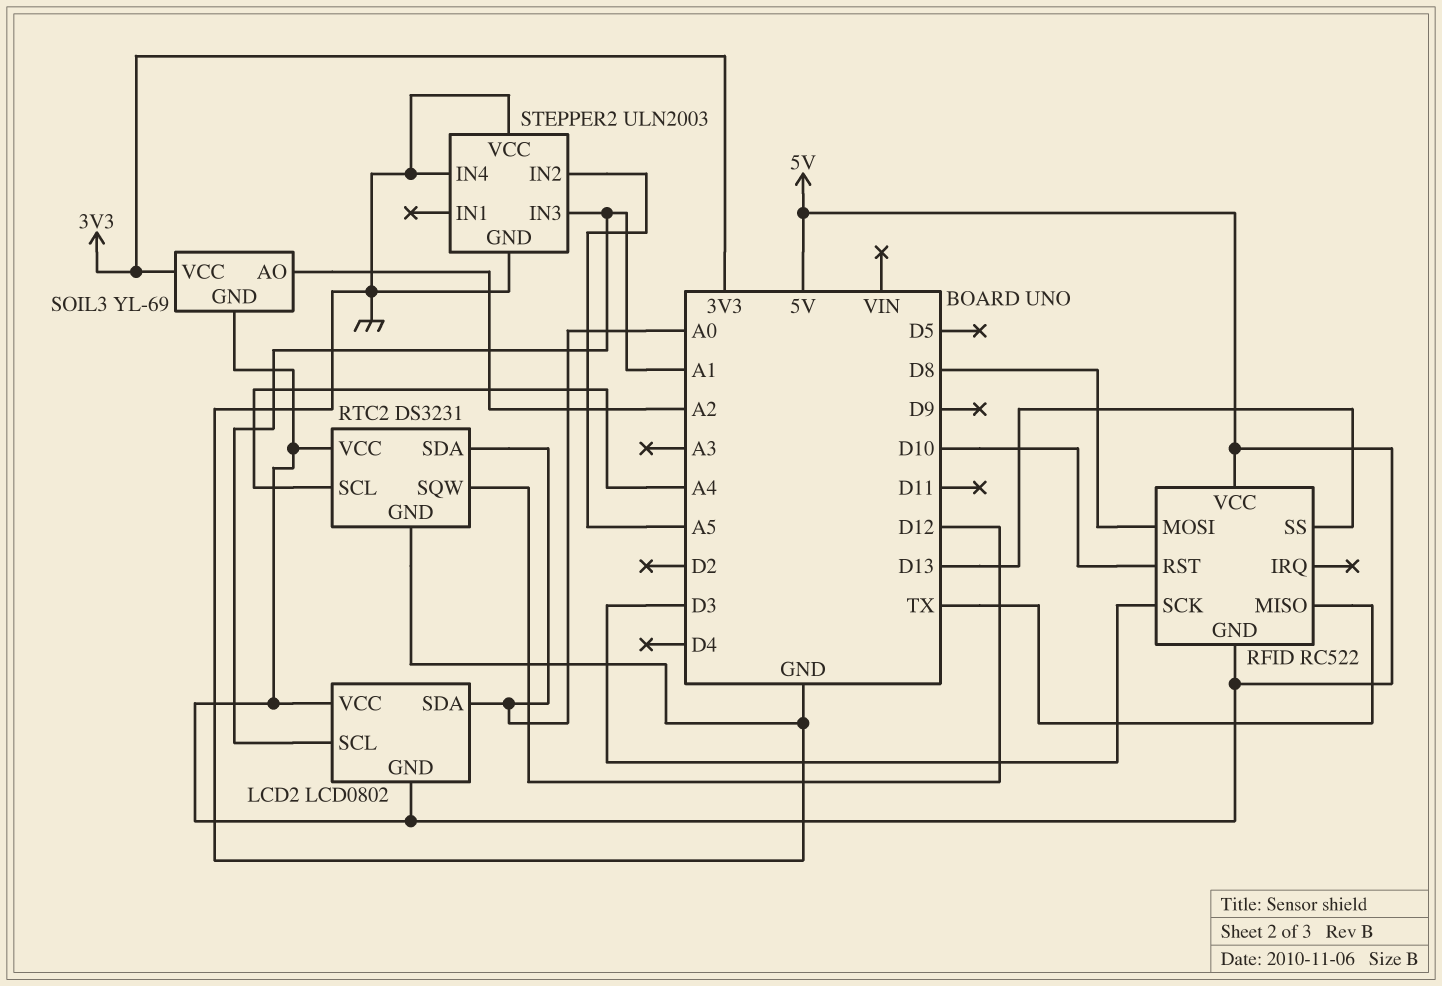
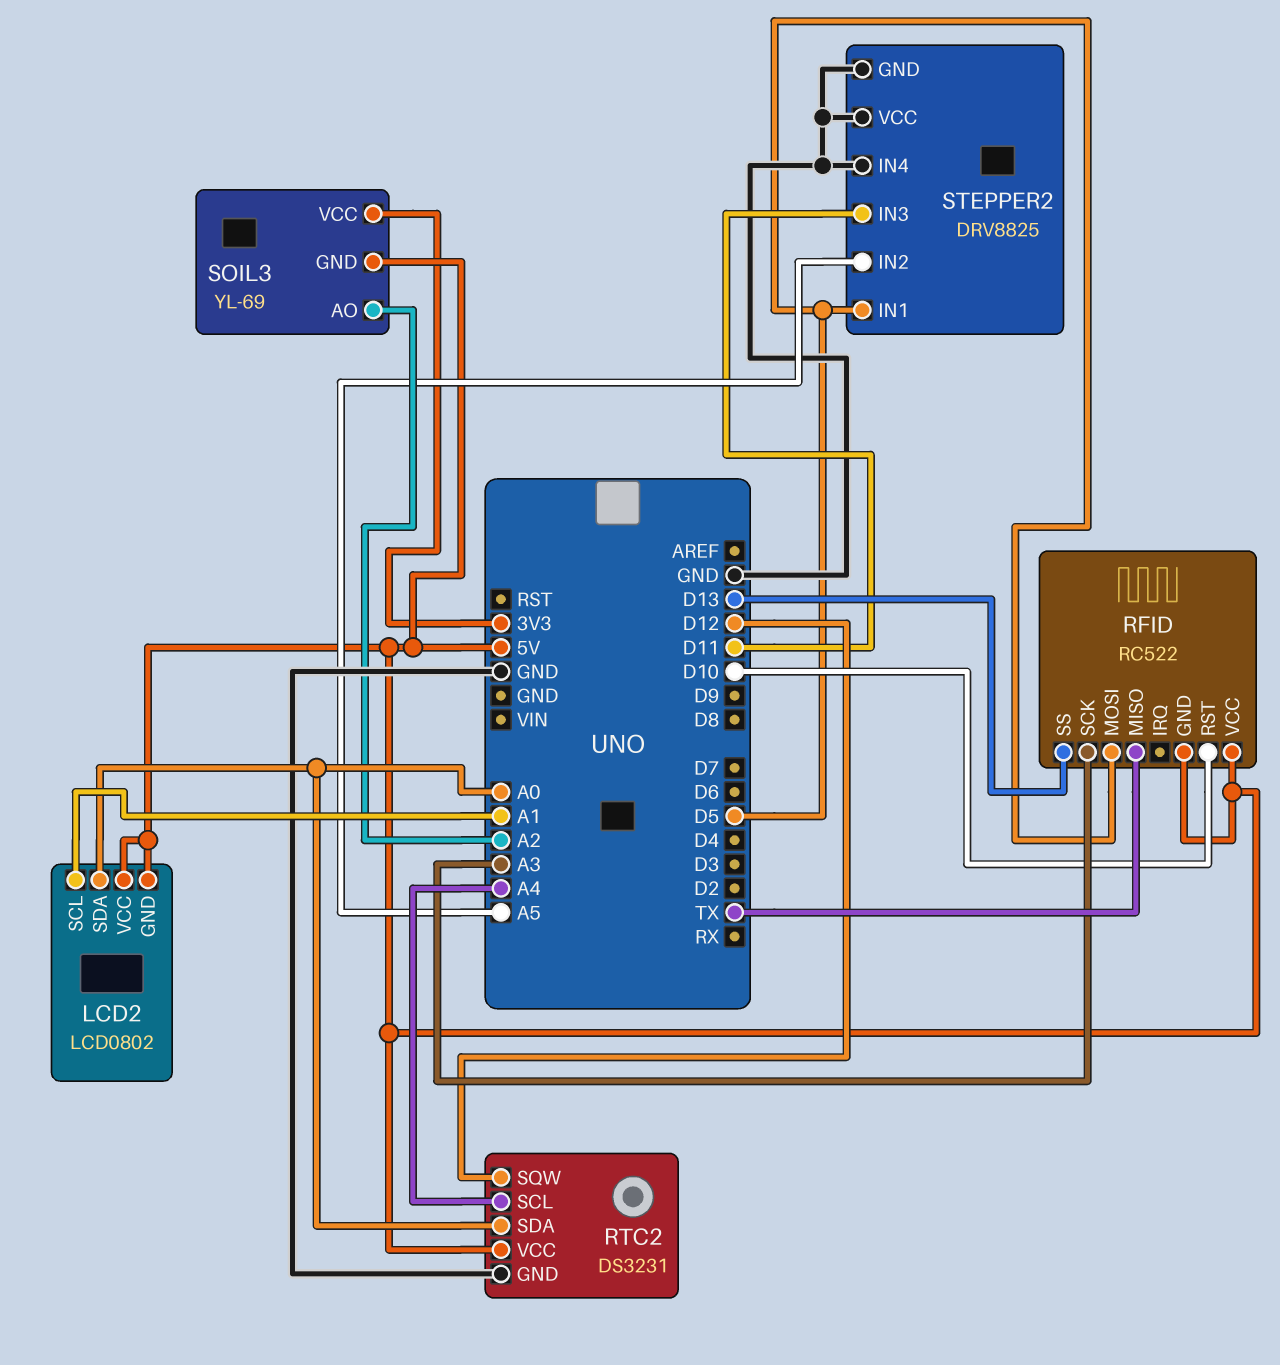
RFID pin MOSI: D8 -> D5
RFID pin SCK: D3 -> A3
STEPPER2: ULN2003 -> DRV8825
STEPPER2 pin IN1: none -> D5
STEPPER2 pin IN3: A1 -> D11

